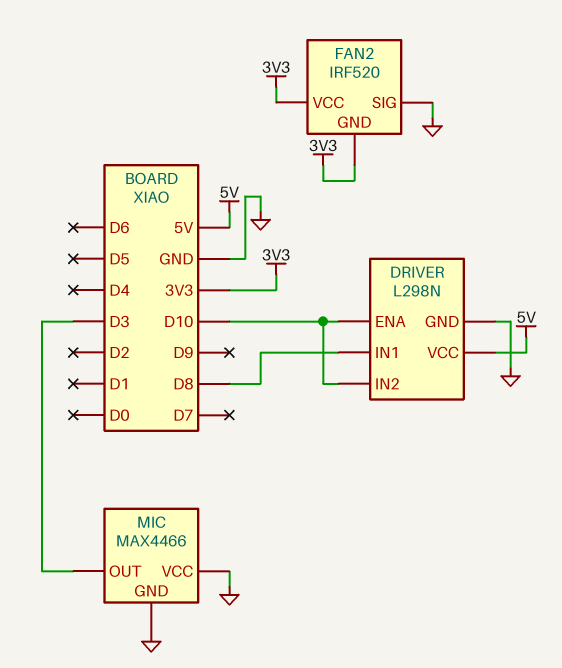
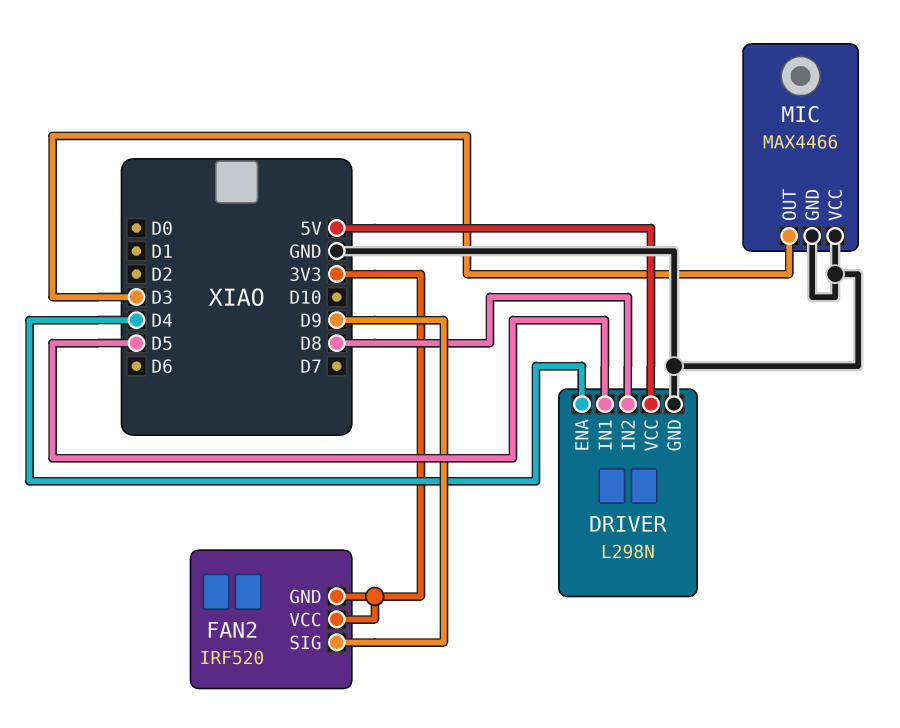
DRIVER pin ENA: D10 -> D4
DRIVER pin IN1: D8 -> D5
DRIVER pin IN2: D10 -> D8
FAN2 pin SIG: GND -> D9

